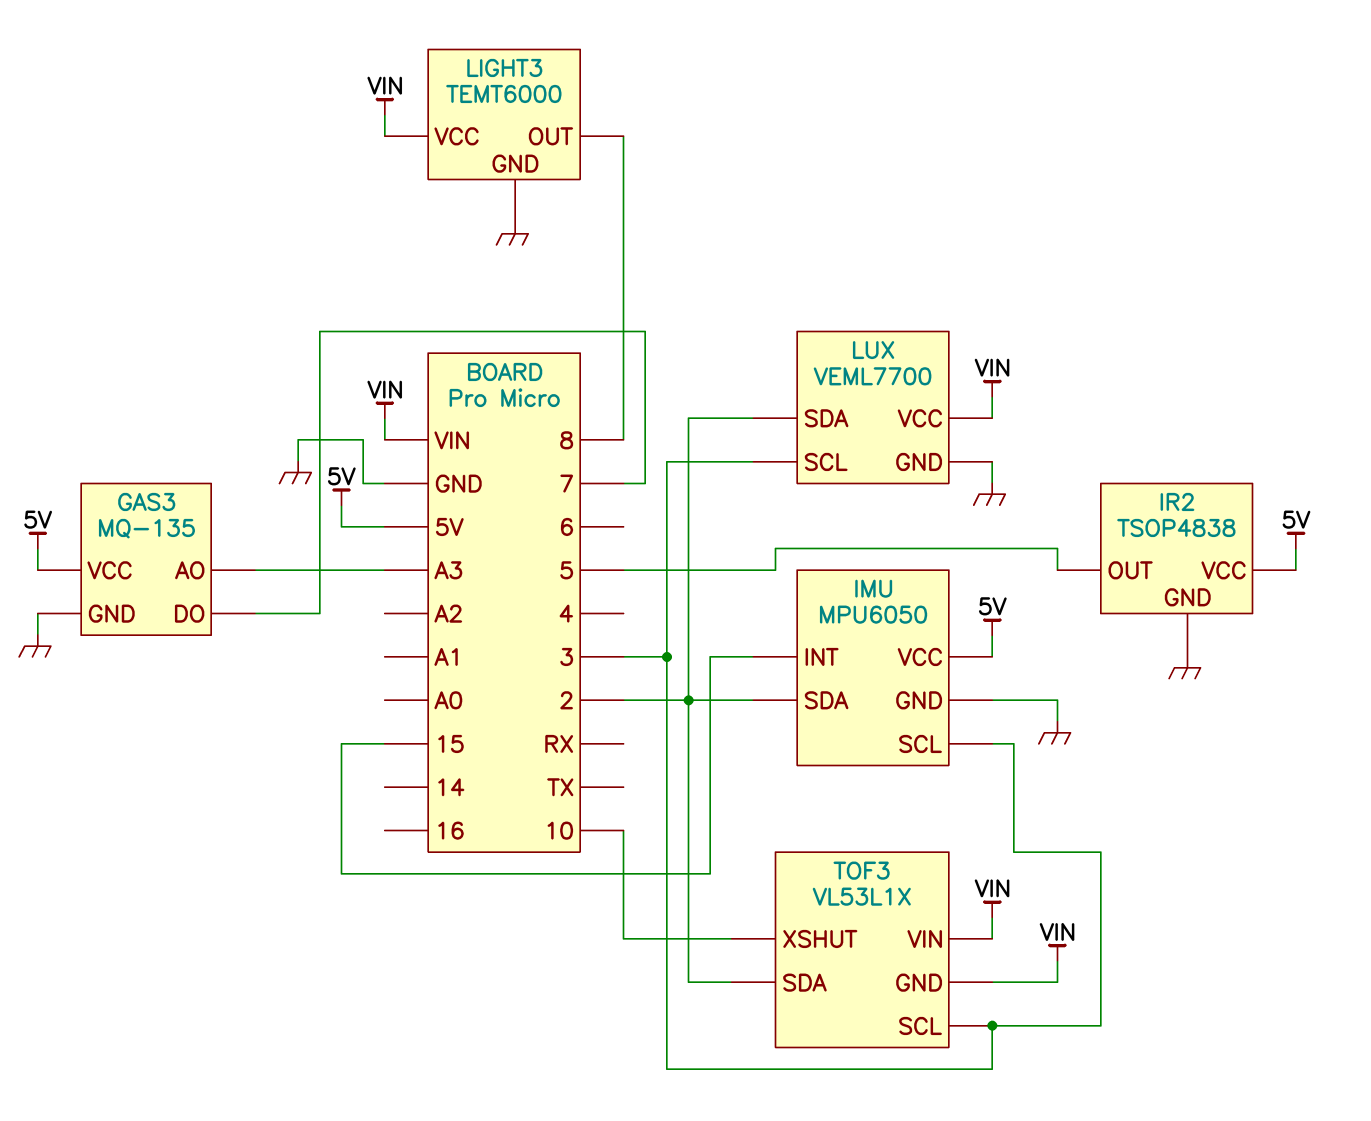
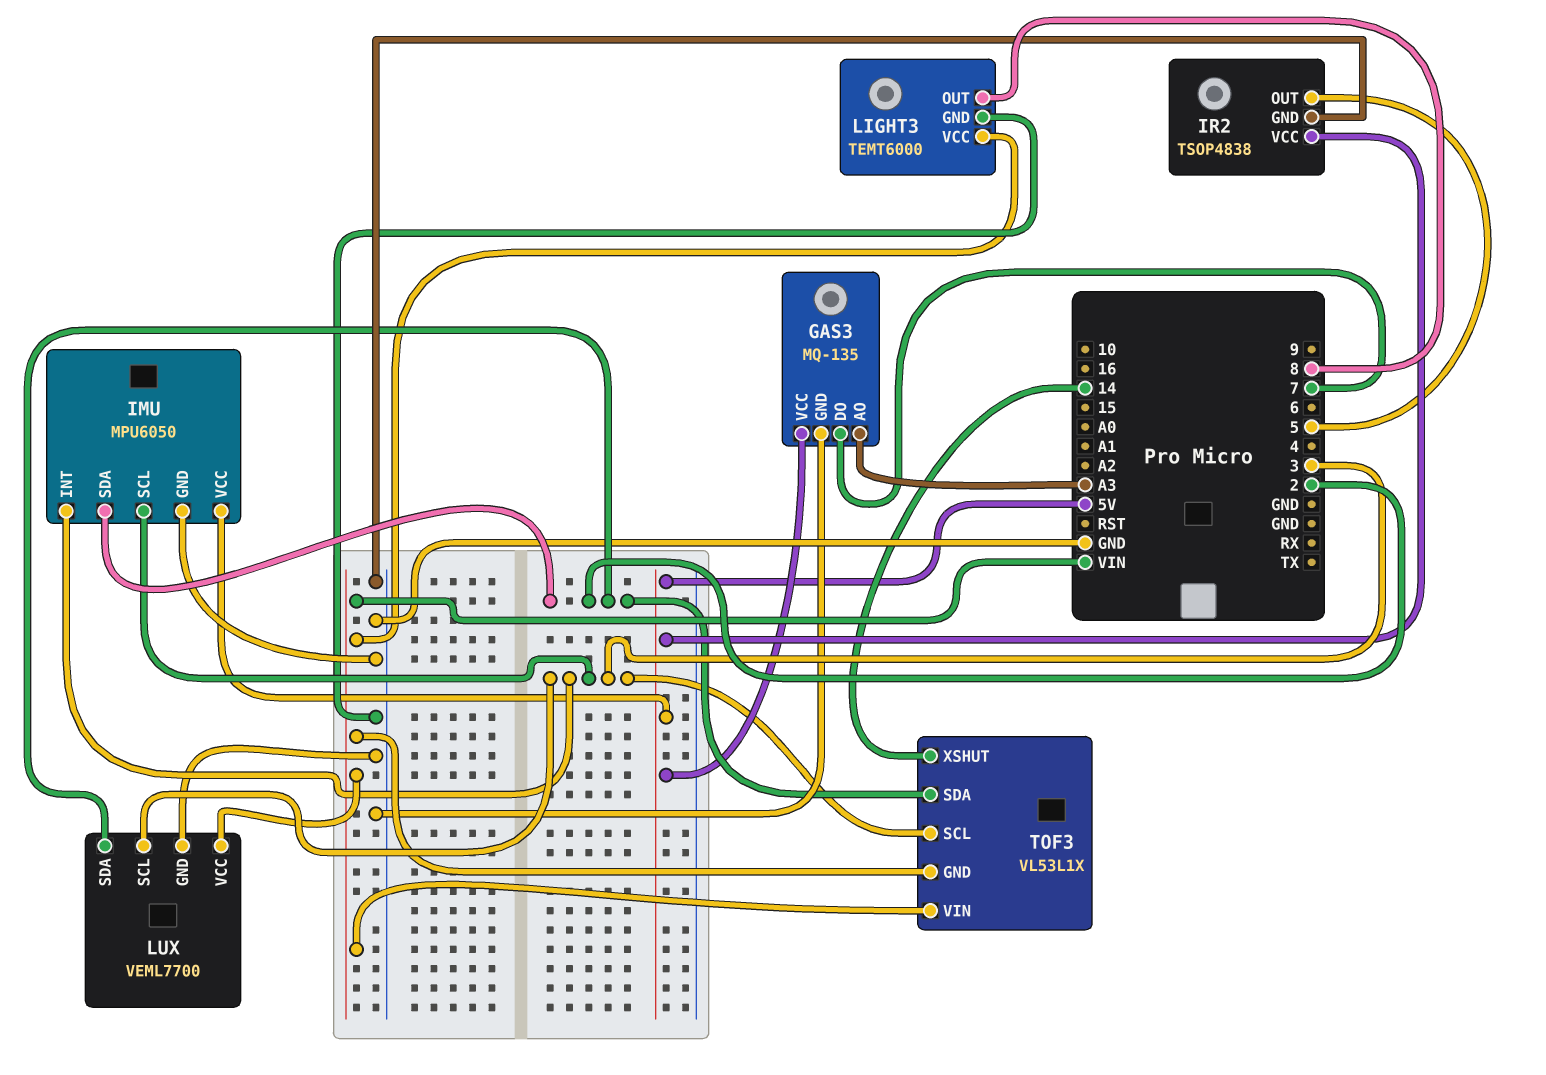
IMU pin INT: 15 -> 3
TOF3 pin XSHUT: 10 -> 14

